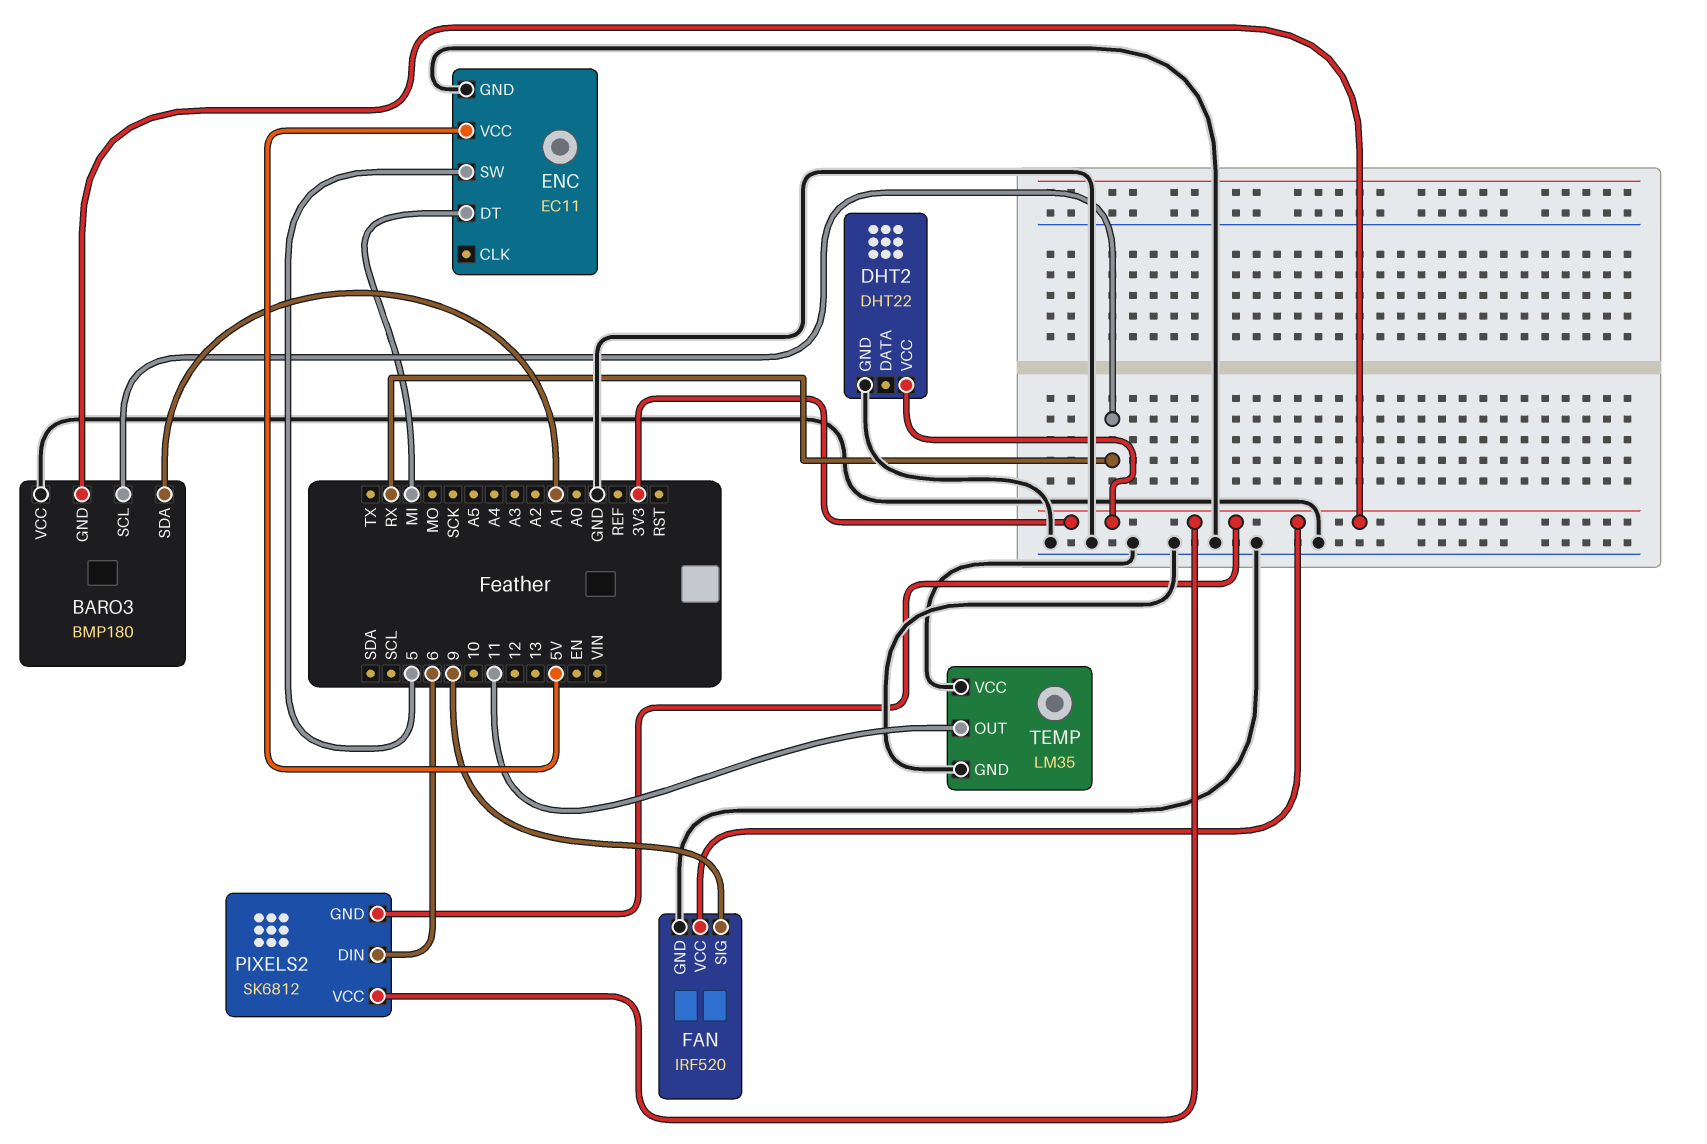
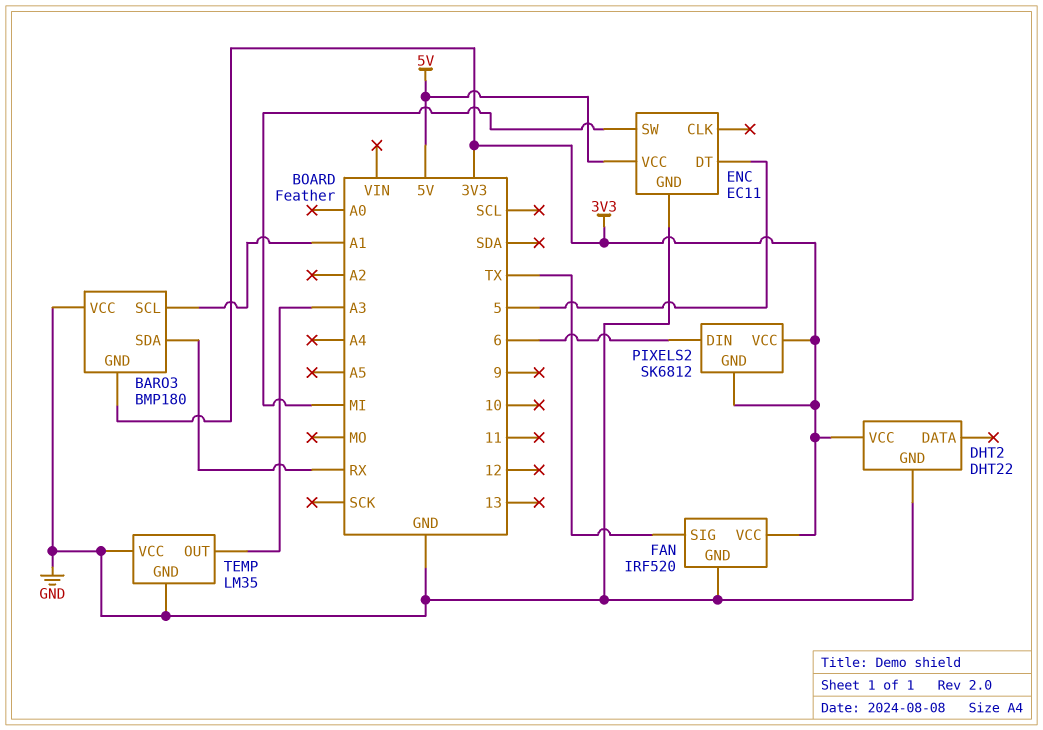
BARO3 pin SCL: RX -> A1
BARO3 pin SDA: A1 -> RX
ENC pin DT: MI -> 5
ENC pin SW: 5 -> MI
FAN pin SIG: 9 -> TX
TEMP pin OUT: 11 -> A3

